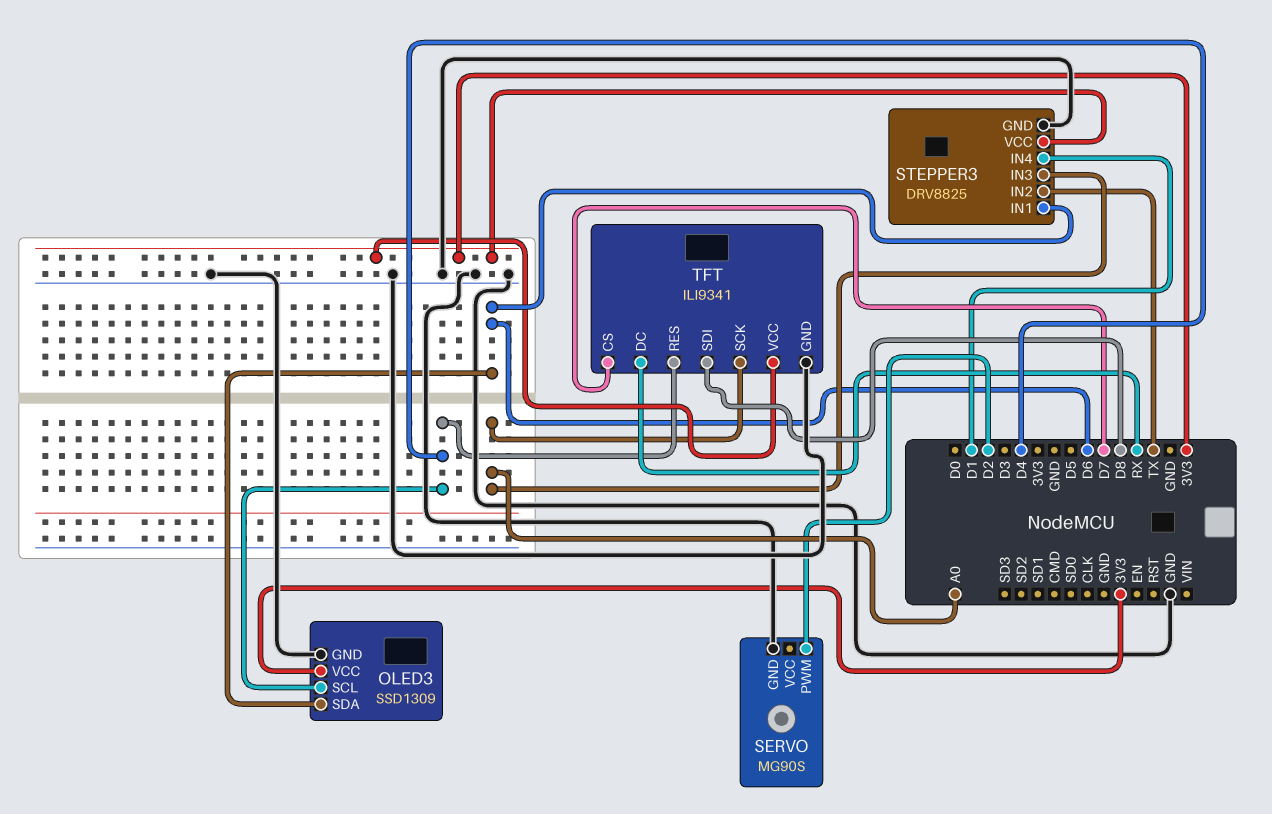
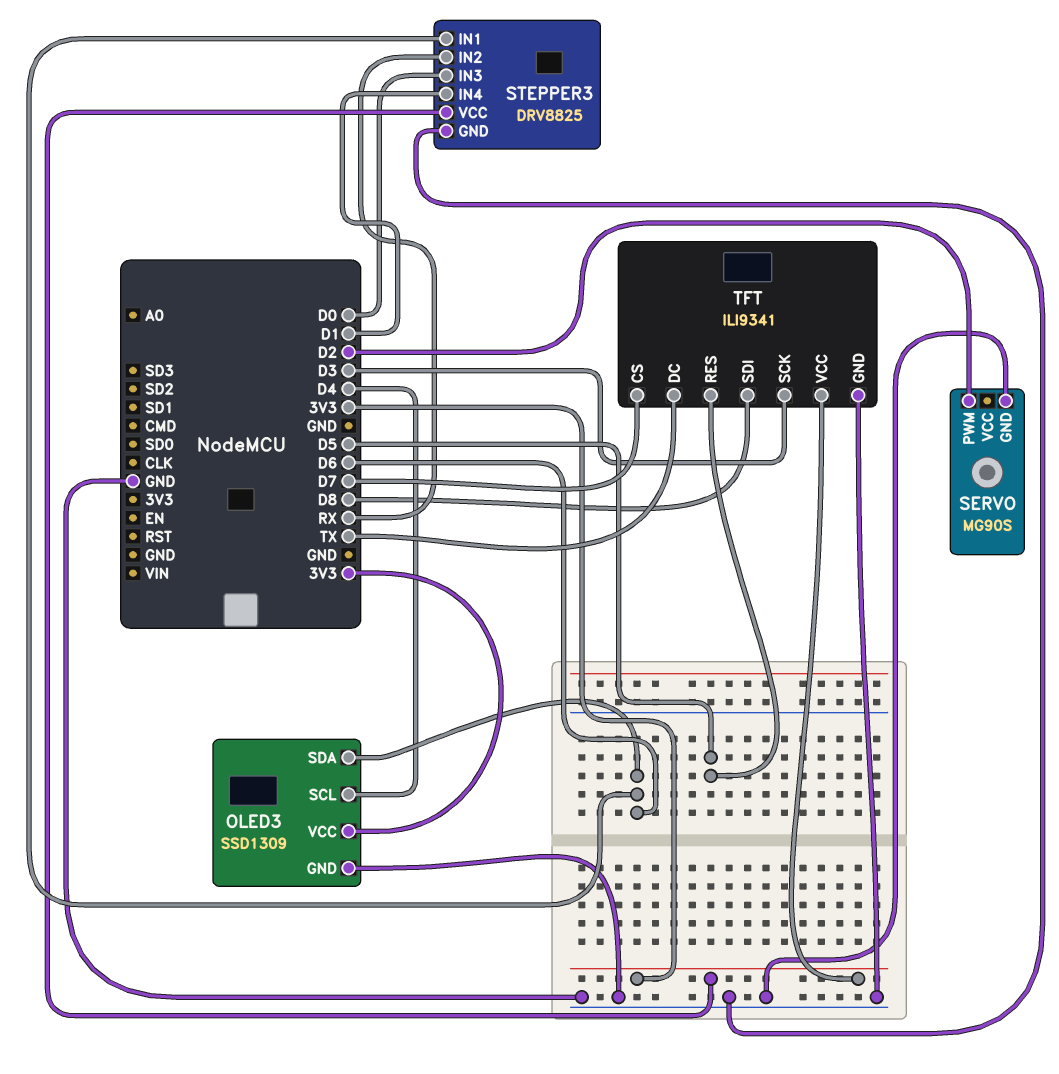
STEPPER3 pin IN2: TX -> RX
STEPPER3 pin IN3: A0 -> D0
TFT pin DC: RX -> TX
TFT pin RES: D4 -> D5
TFT pin SCK: A0 -> D3

